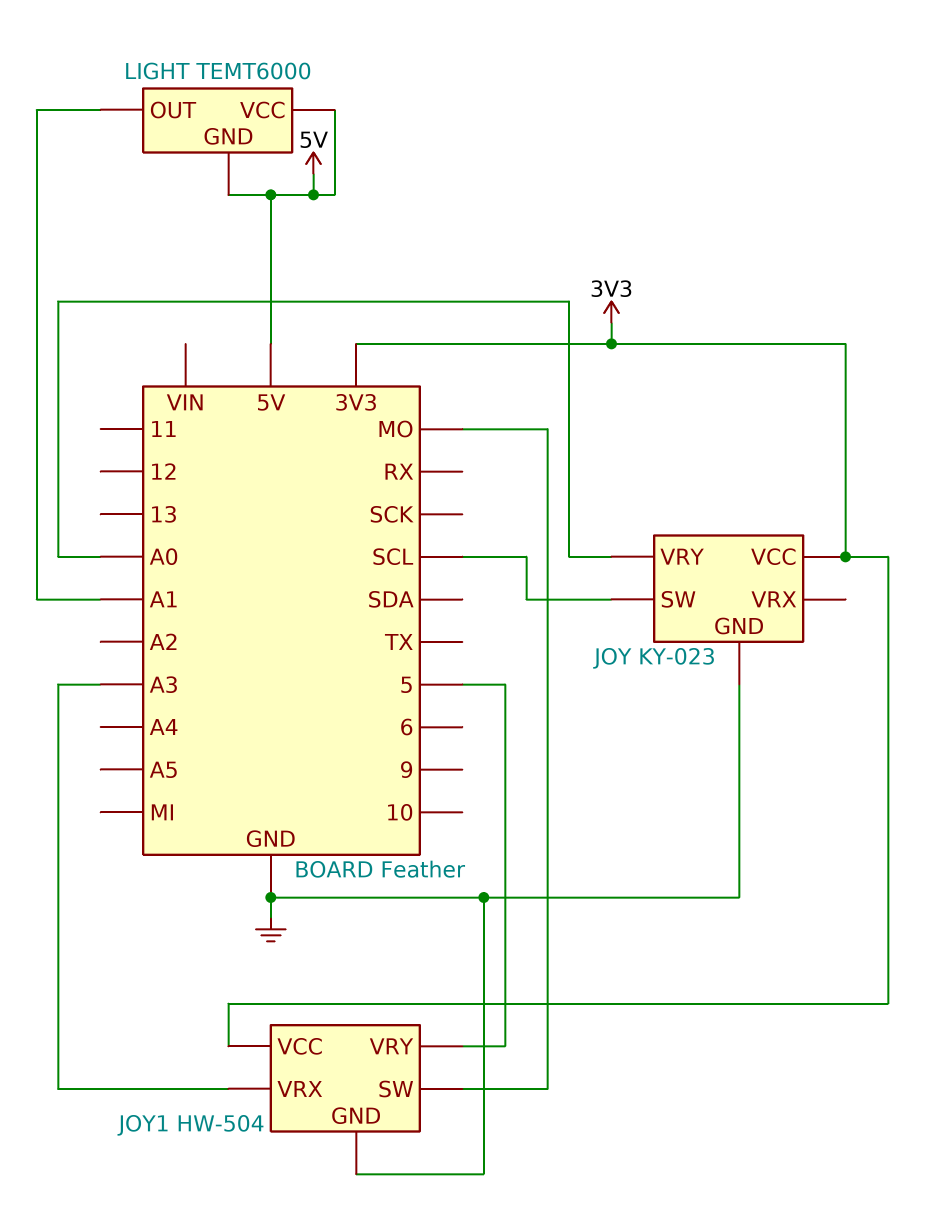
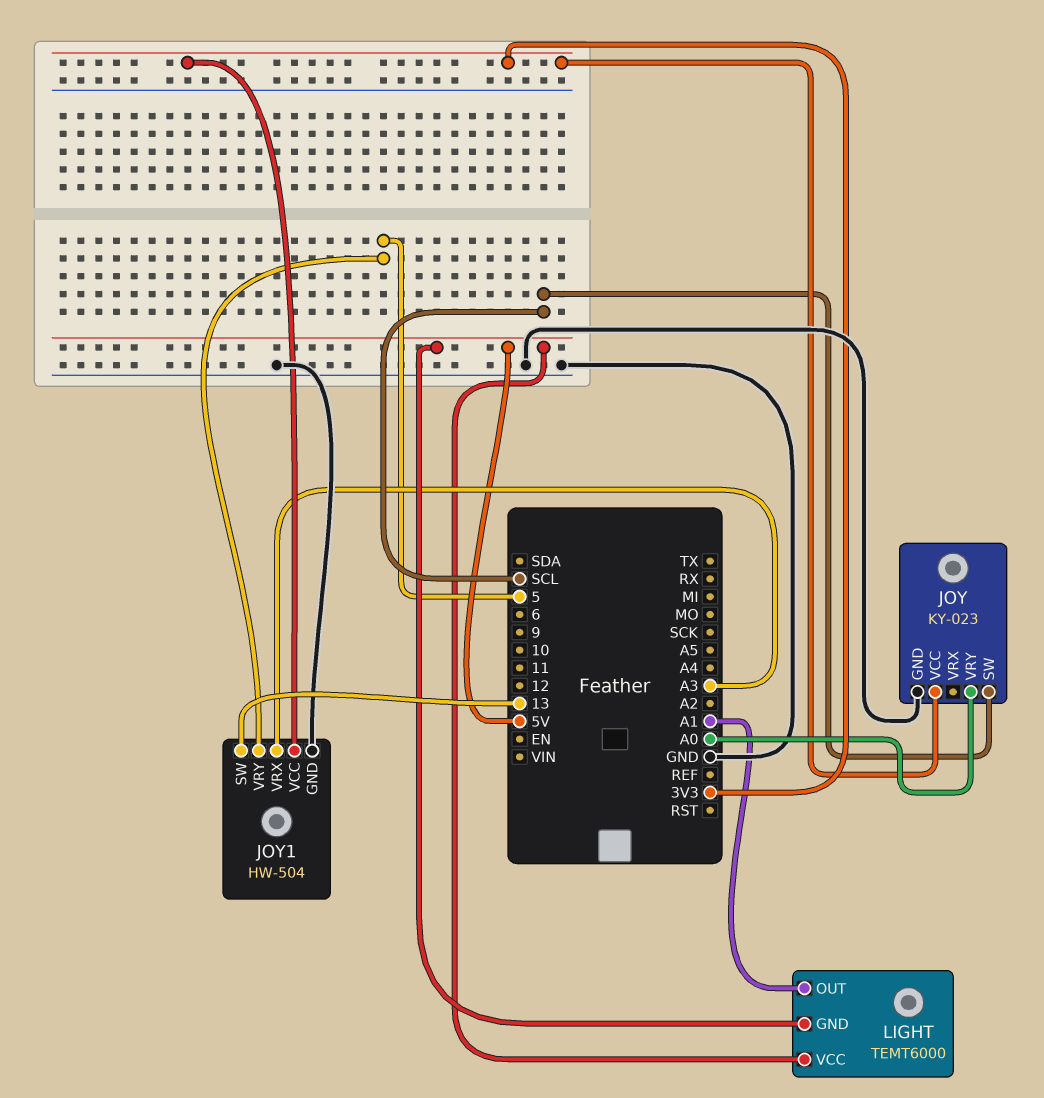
JOY1 pin SW: MO -> 13

